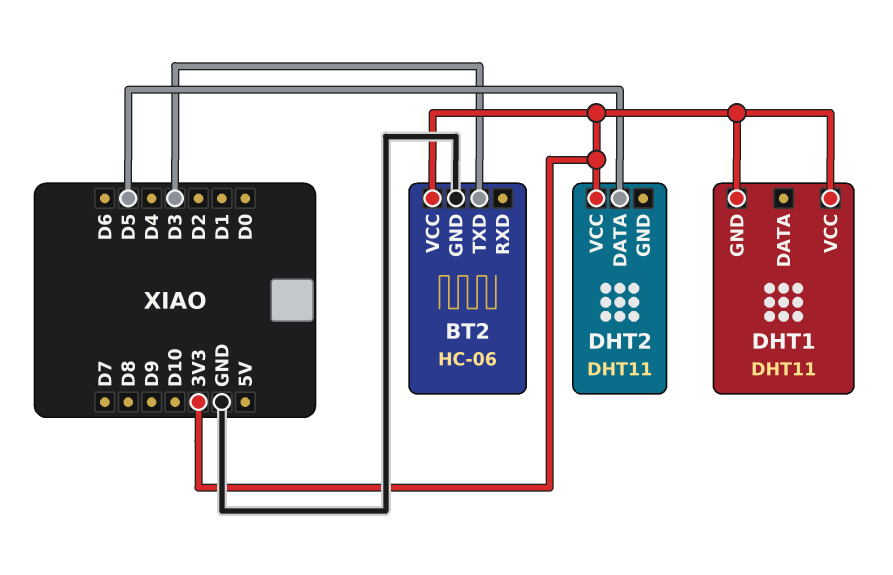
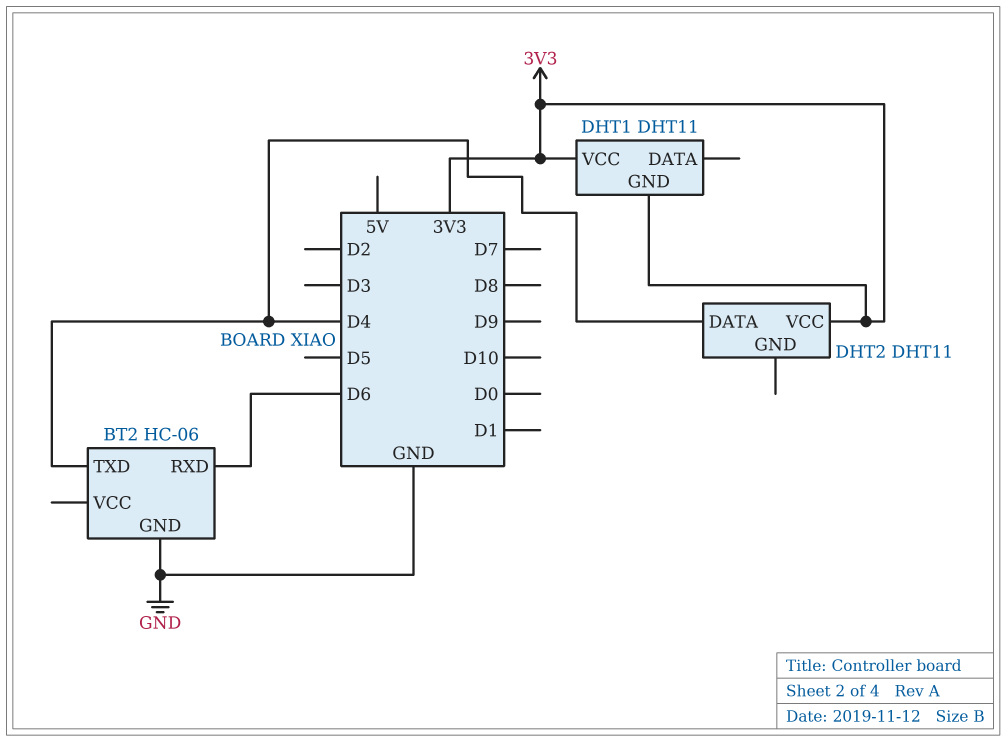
BT2 pin RXD: none -> D6
BT2 pin TXD: D3 -> D4
BT2 pin VCC: 3V3 -> none
DHT2 pin DATA: D5 -> D4

